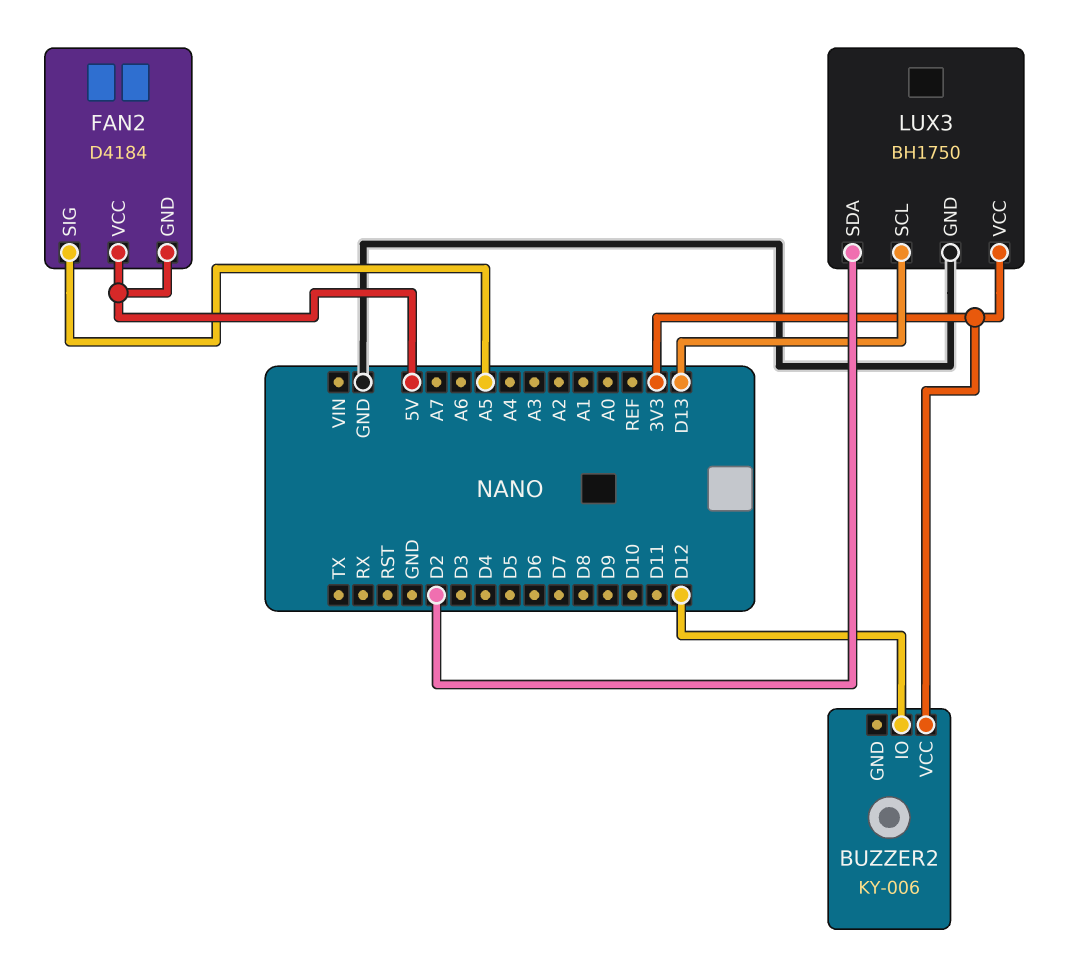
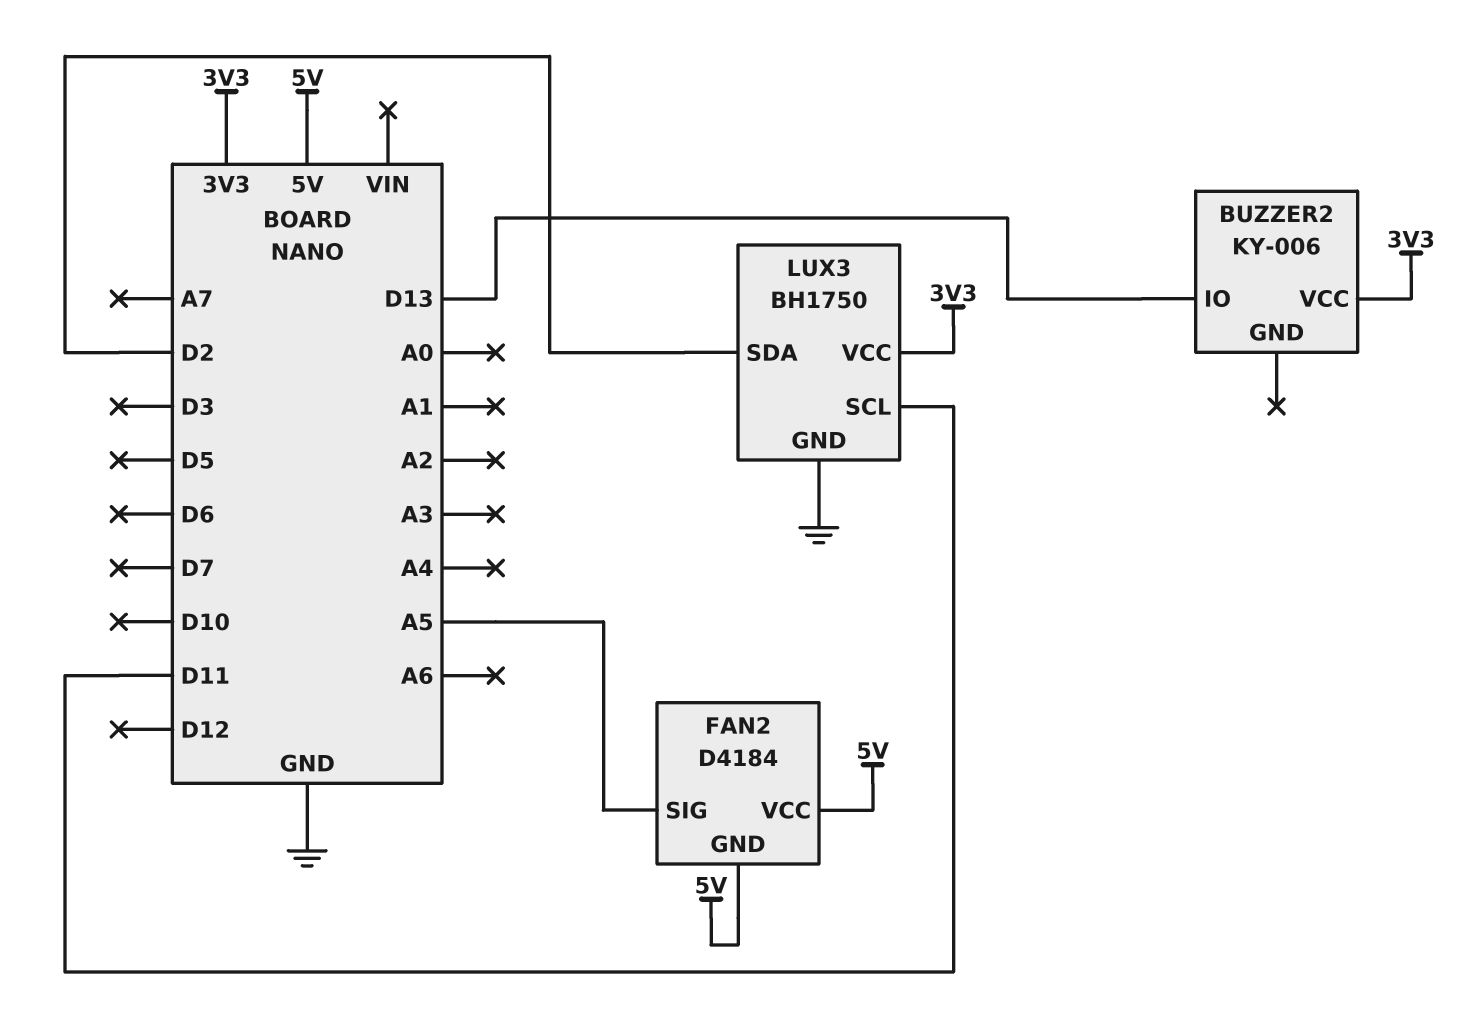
BUZZER2 pin IO: D12 -> D13
LUX3 pin SCL: D13 -> D11

